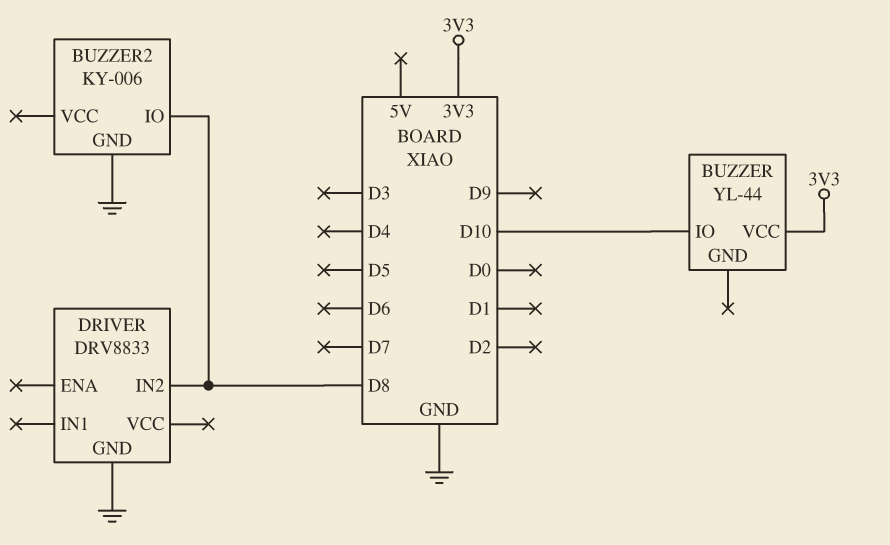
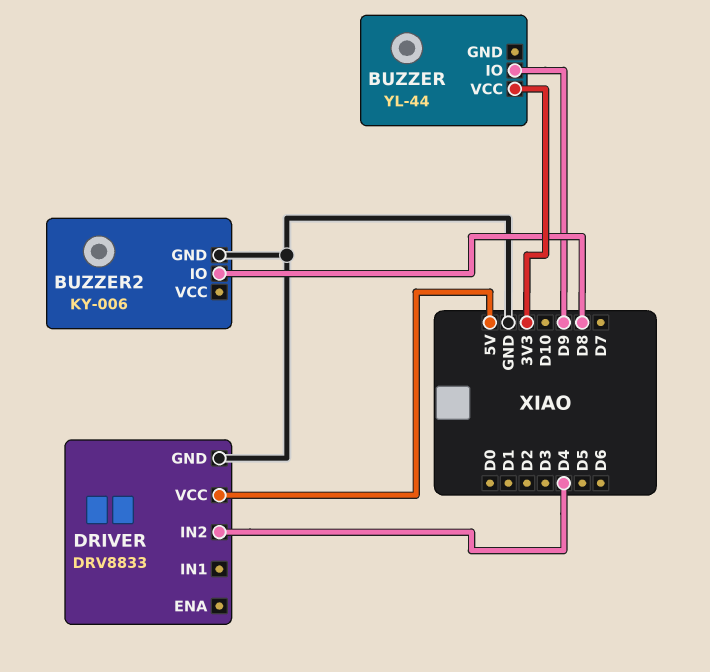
BUZZER pin IO: D10 -> D9
DRIVER pin IN2: D8 -> D4
DRIVER pin VCC: none -> 5V

